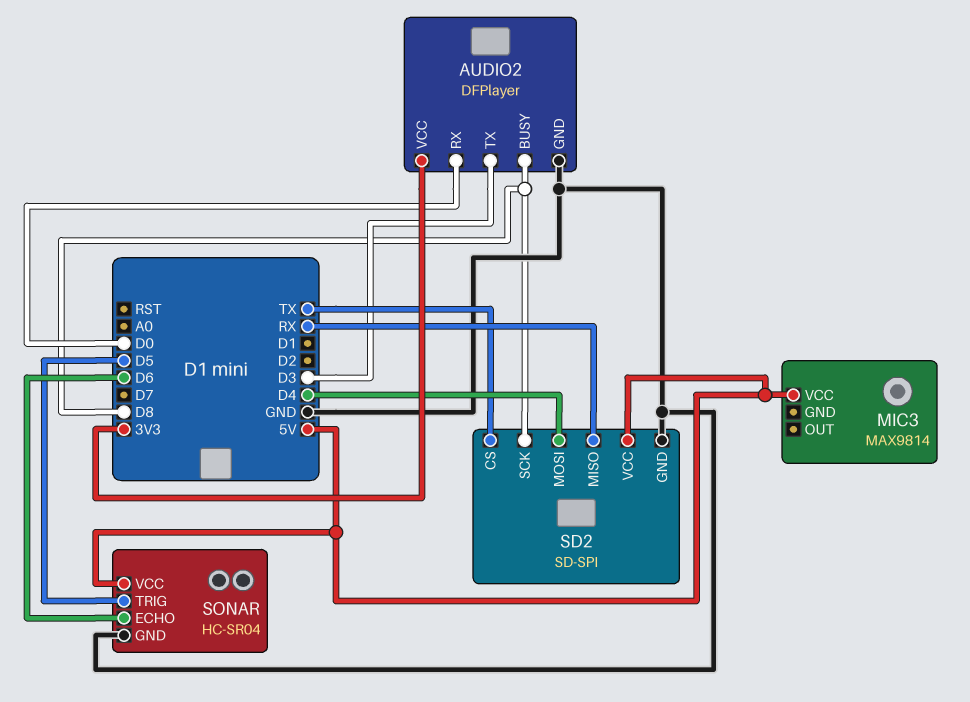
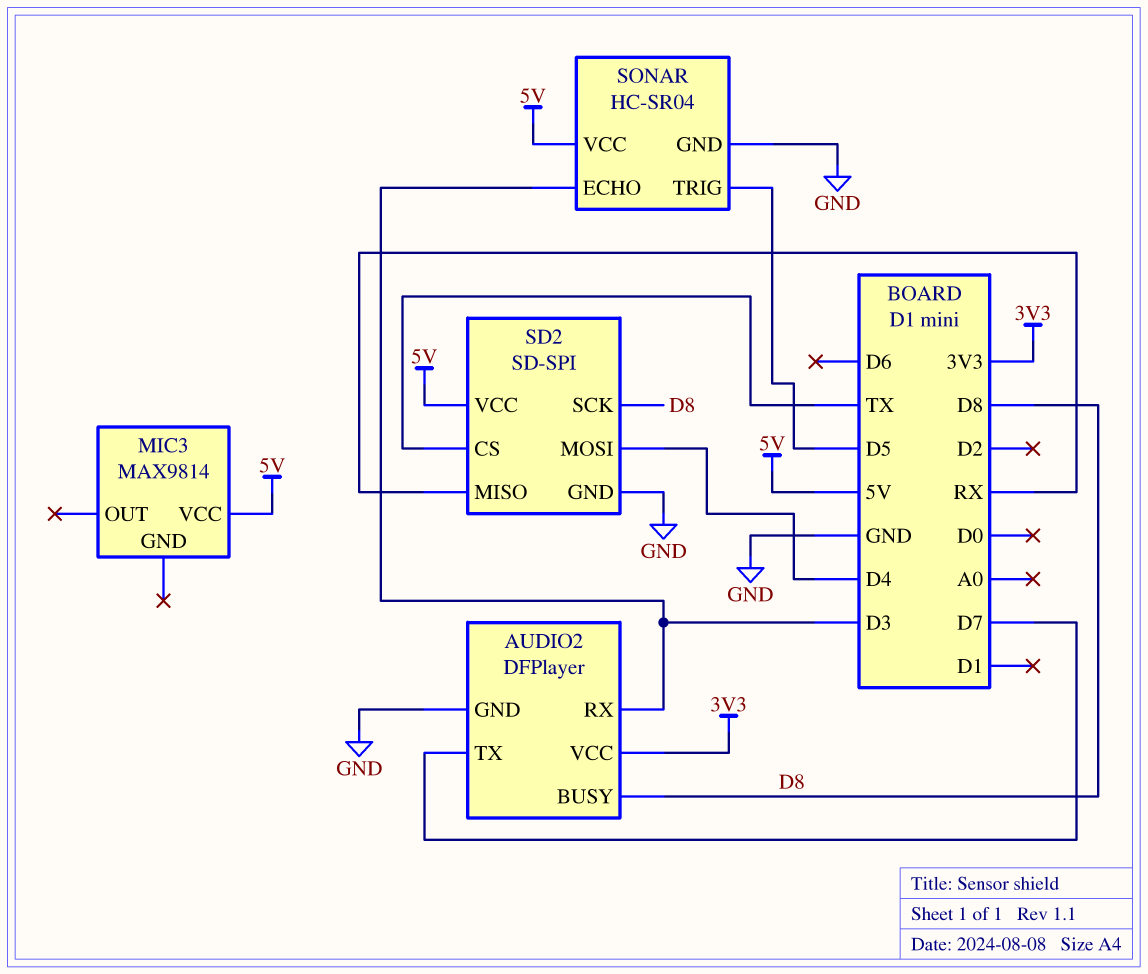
AUDIO2 pin RX: D0 -> D3
AUDIO2 pin TX: D3 -> D7
SONAR pin ECHO: D6 -> D3

